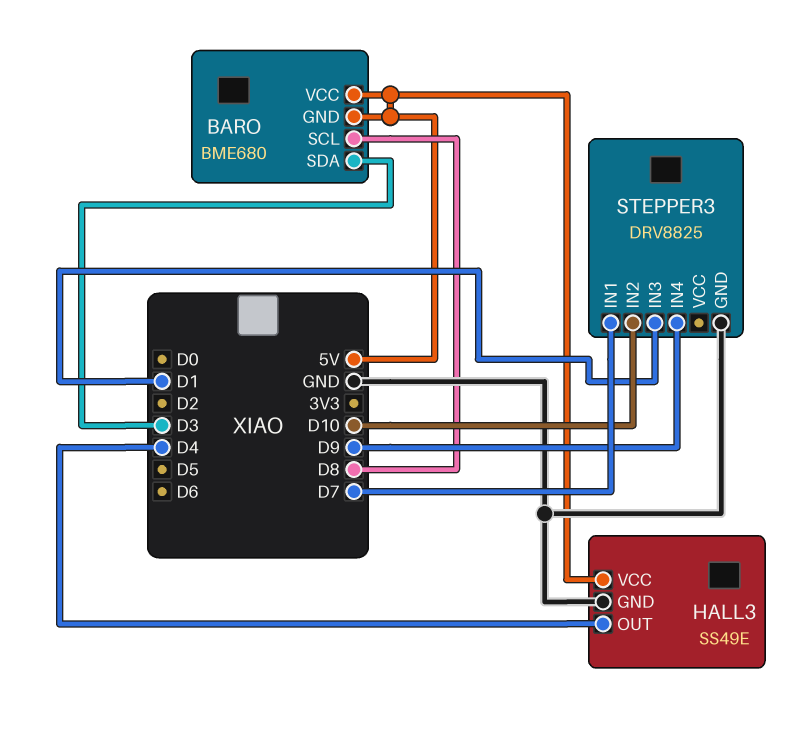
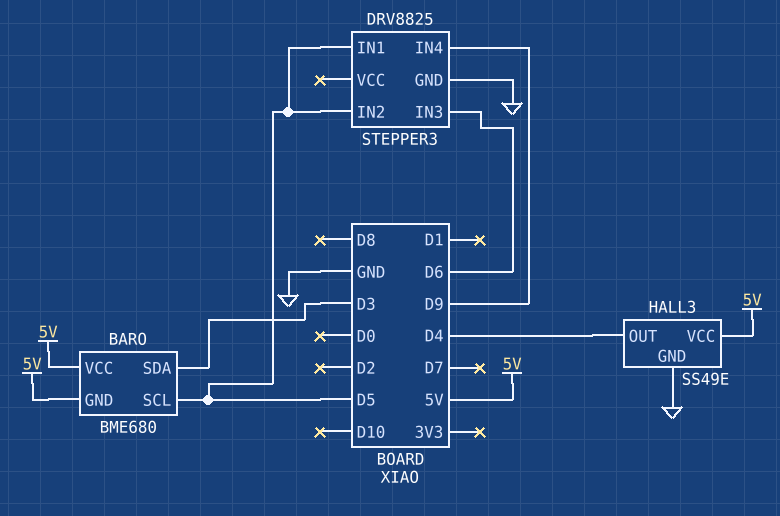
BARO pin SCL: D8 -> D5
STEPPER3 pin IN1: D7 -> D5
STEPPER3 pin IN2: D10 -> D5
STEPPER3 pin IN3: D1 -> D6

